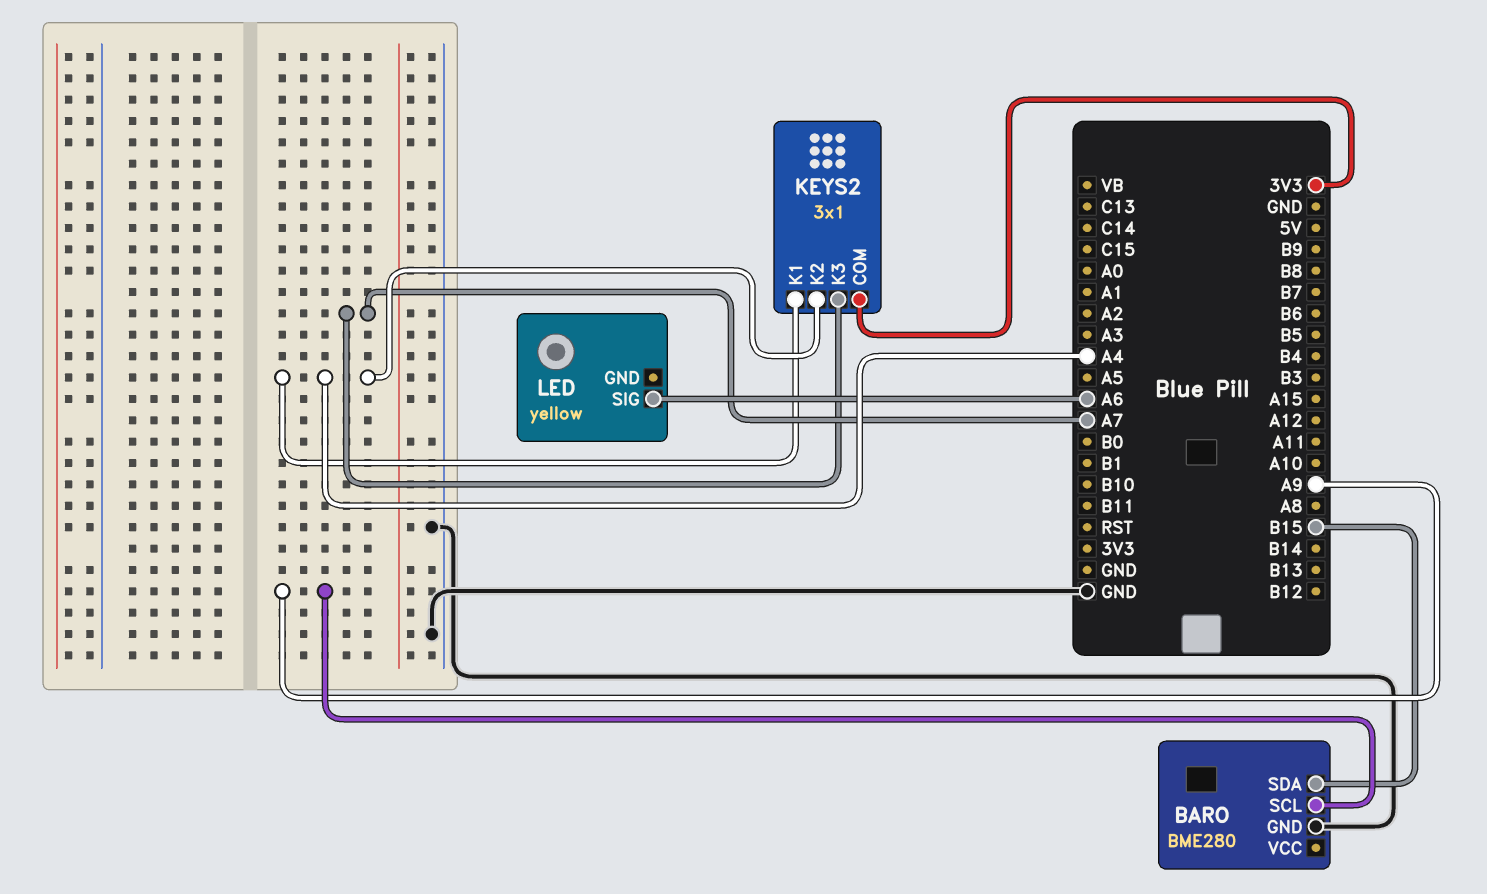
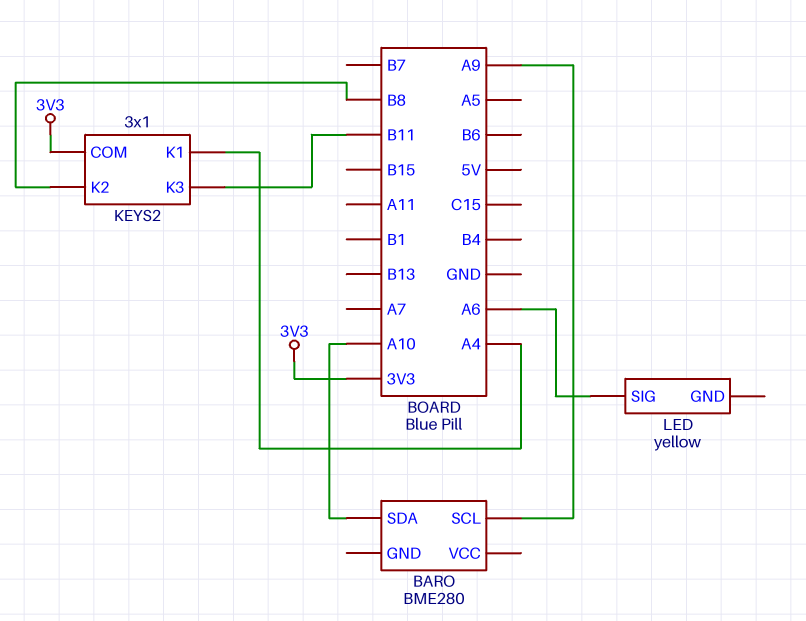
BARO pin GND: GND -> none
BARO pin SDA: B15 -> A10
KEYS2 pin K2: A4 -> B8
KEYS2 pin K3: A7 -> B11

